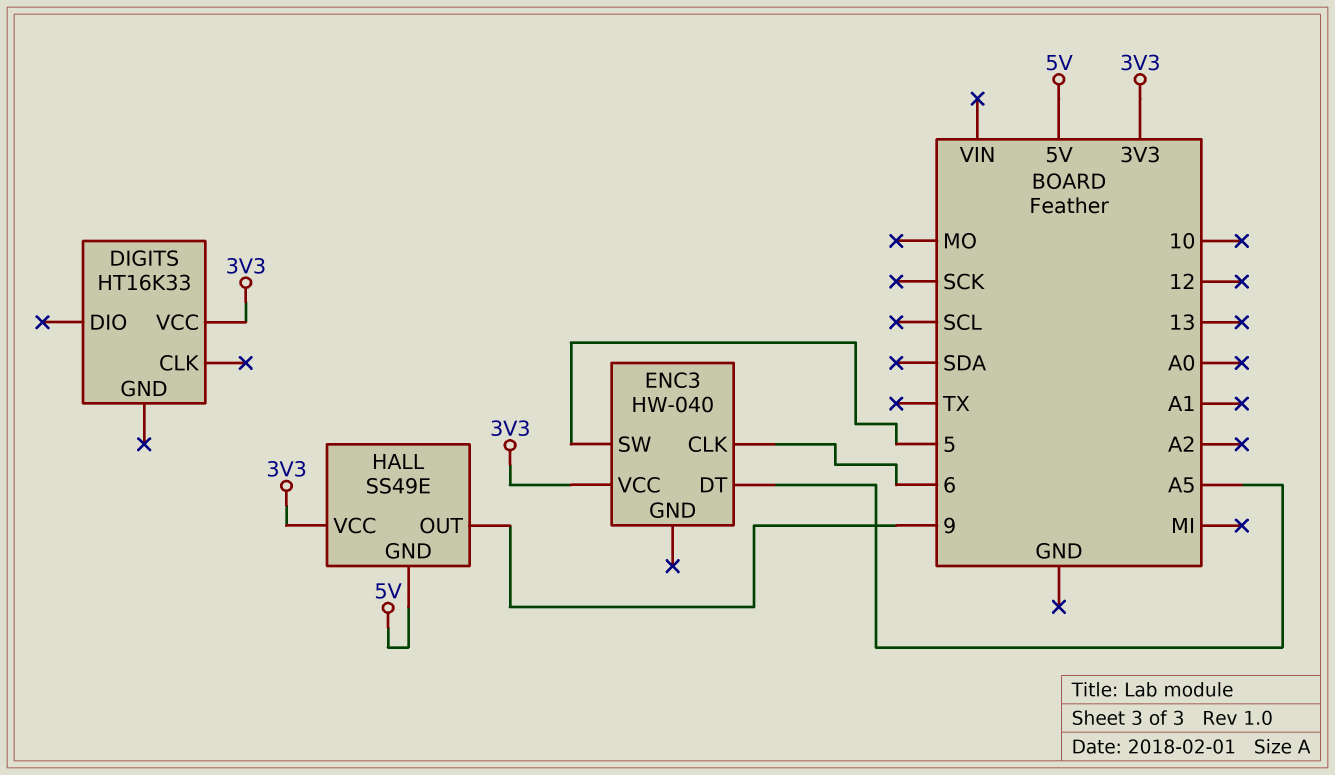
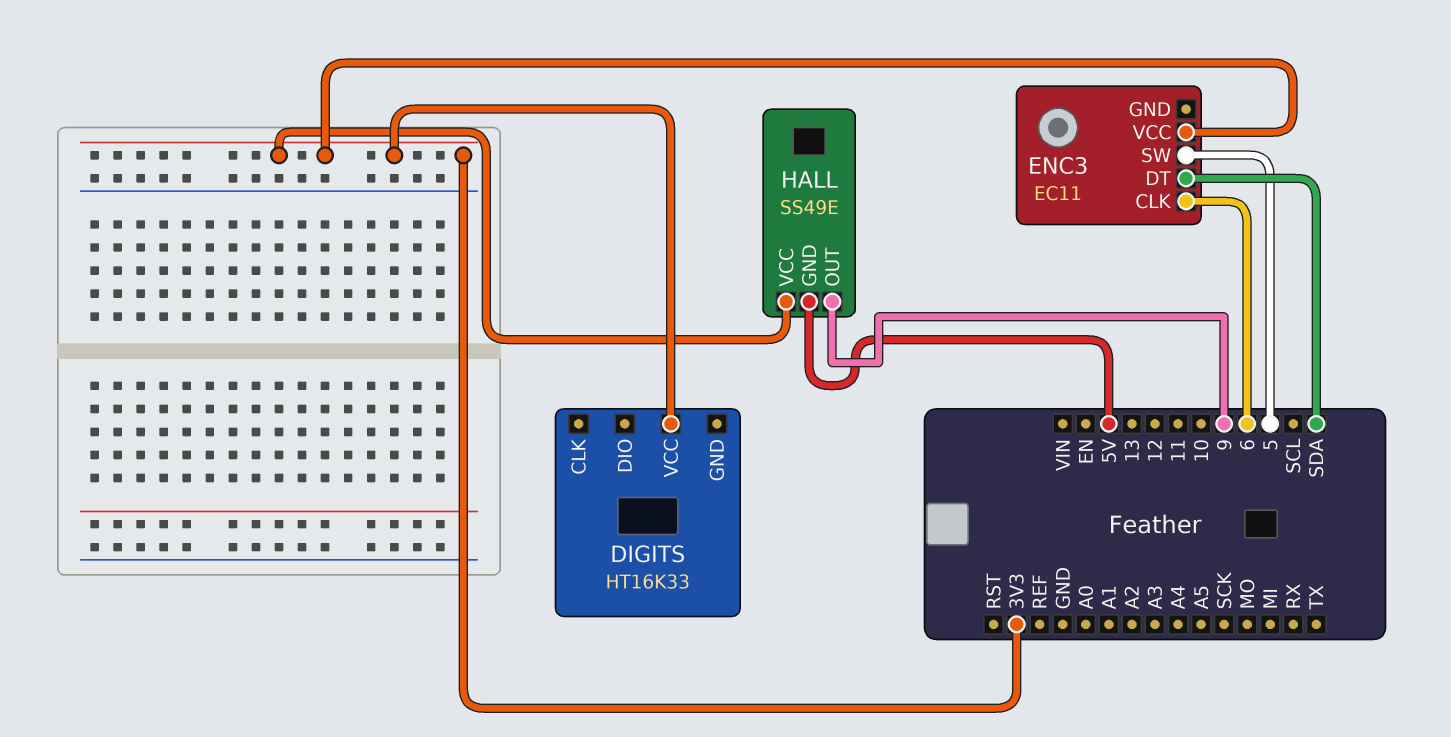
ENC3: HW-040 -> EC11
ENC3 pin DT: A5 -> SDA

